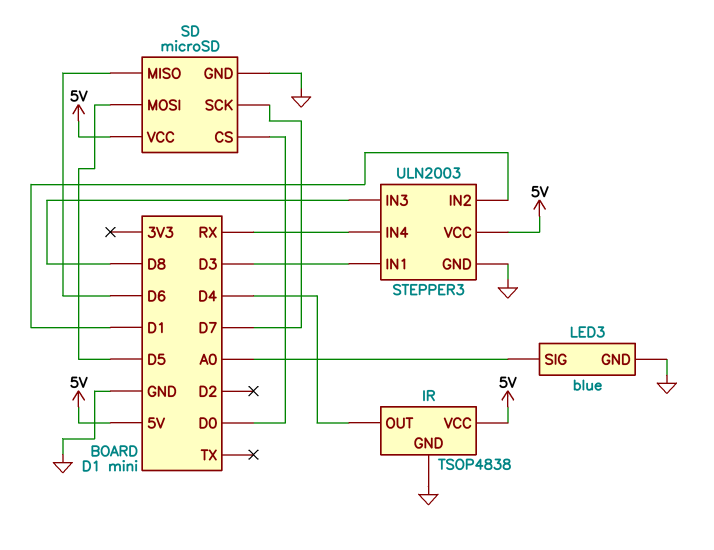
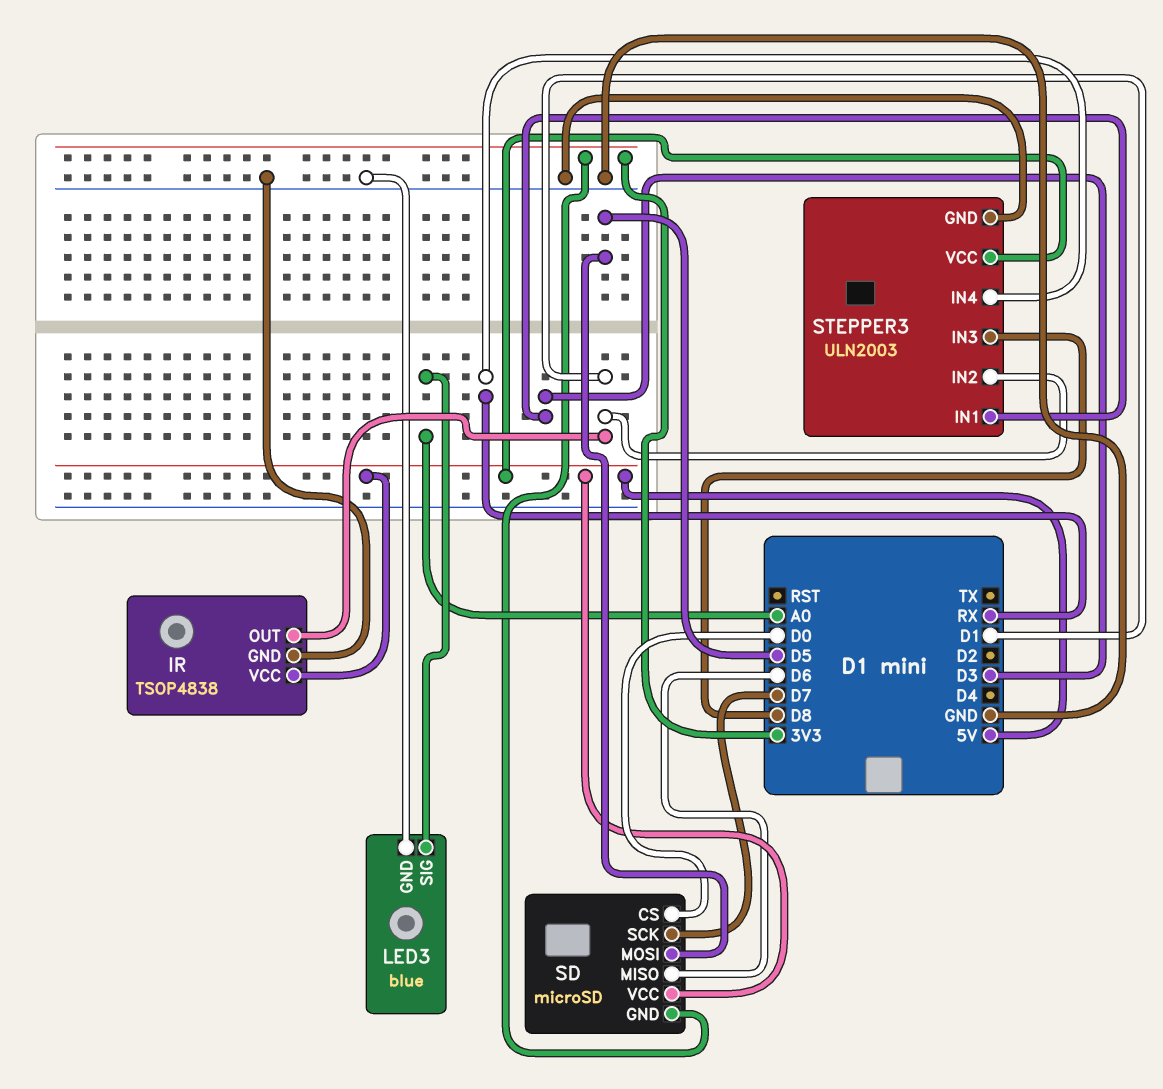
IR pin OUT: D4 -> D1
SD pin GND: GND -> 3V3

